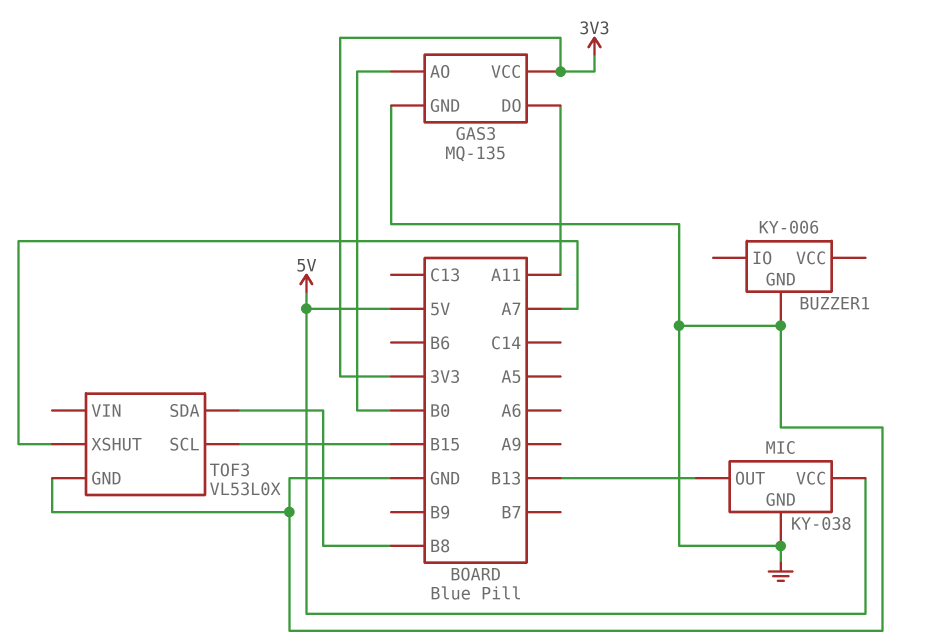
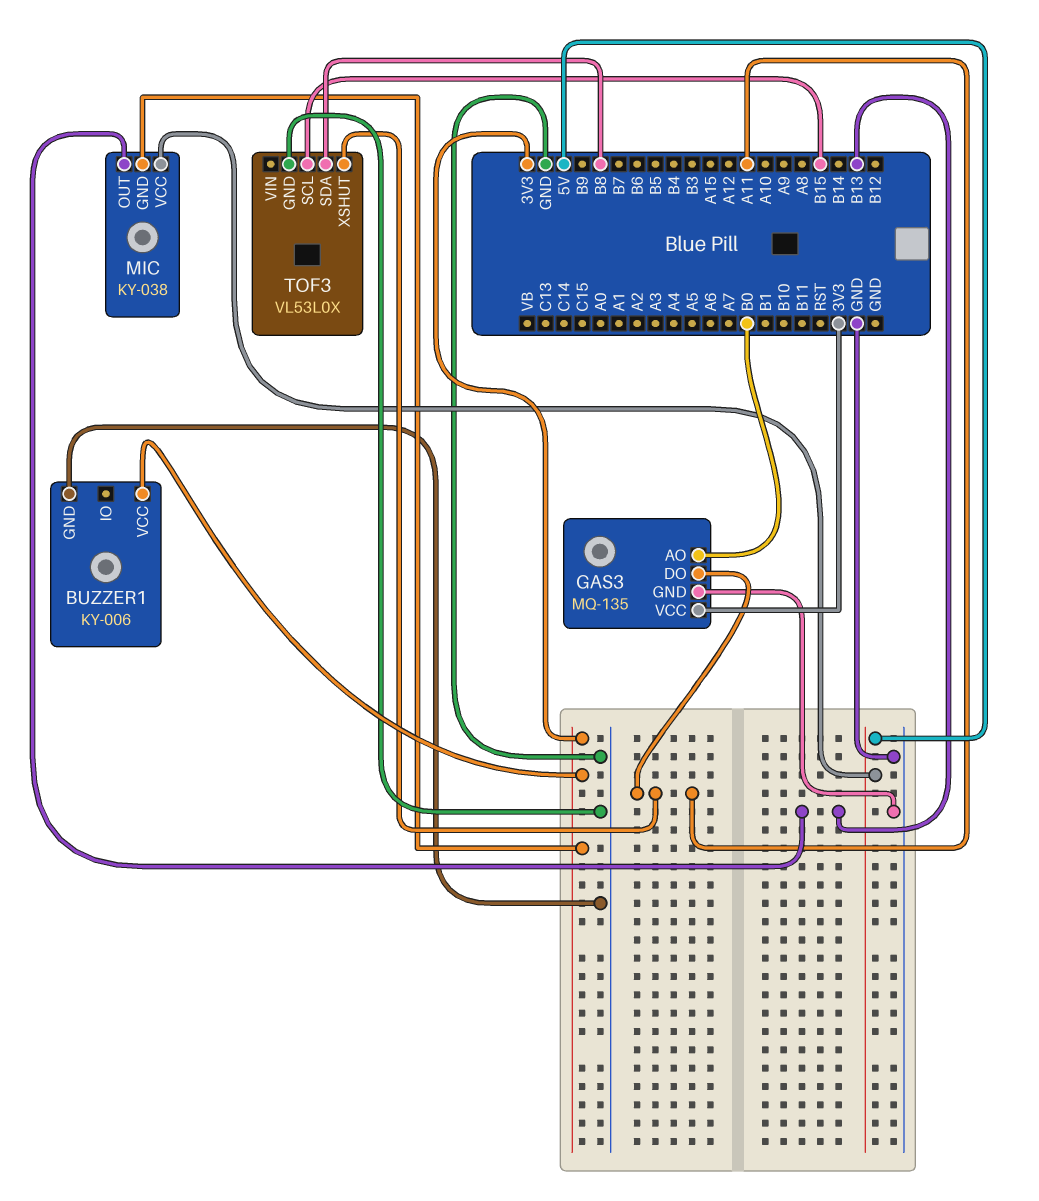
BUZZER1 pin VCC: none -> 3V3
MIC pin GND: GND -> 3V3
TOF3 pin XSHUT: A7 -> A11

